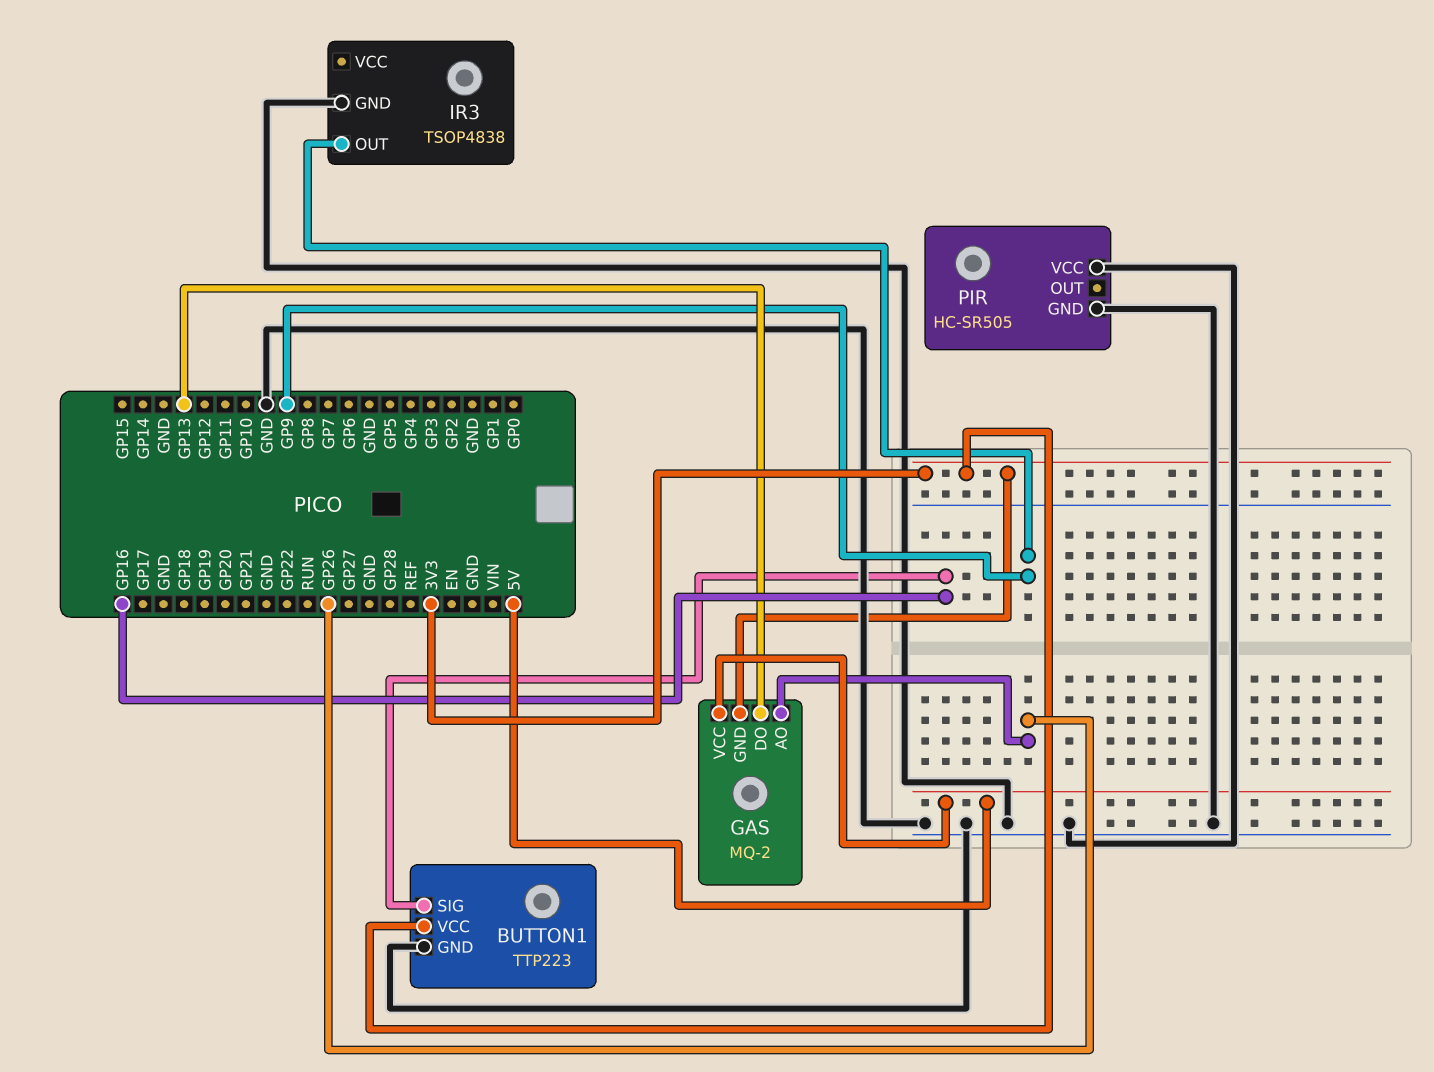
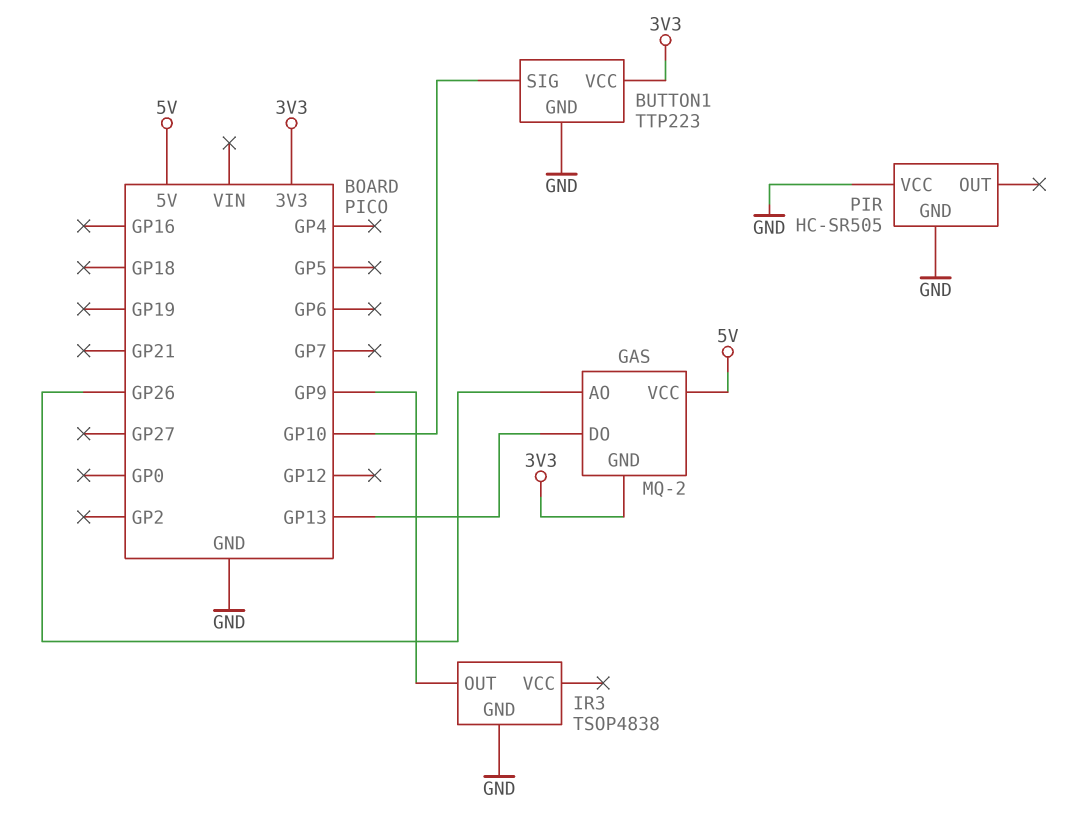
BUTTON1 pin SIG: GP16 -> GP10

